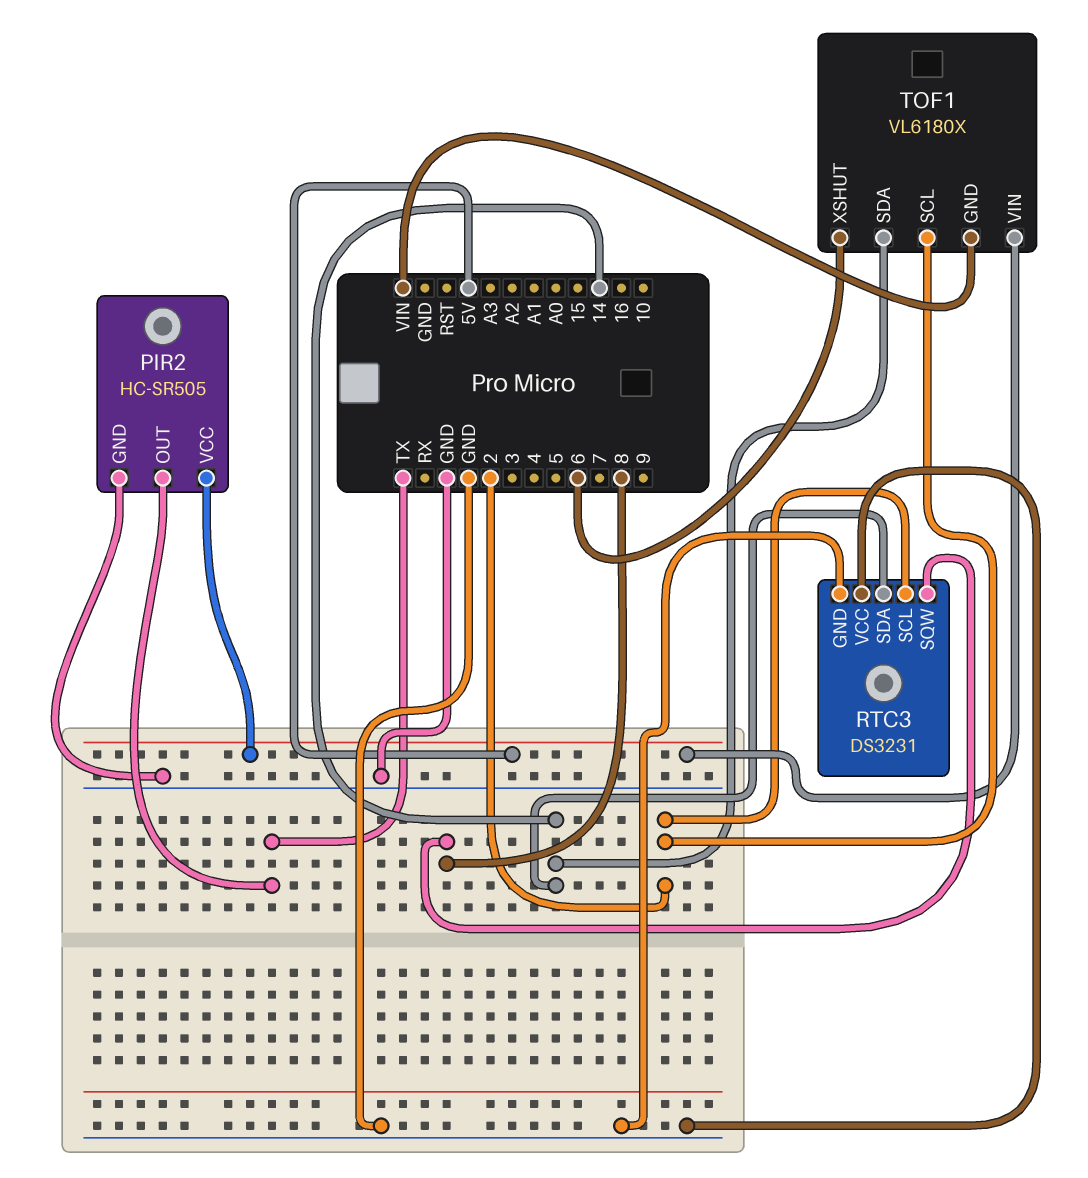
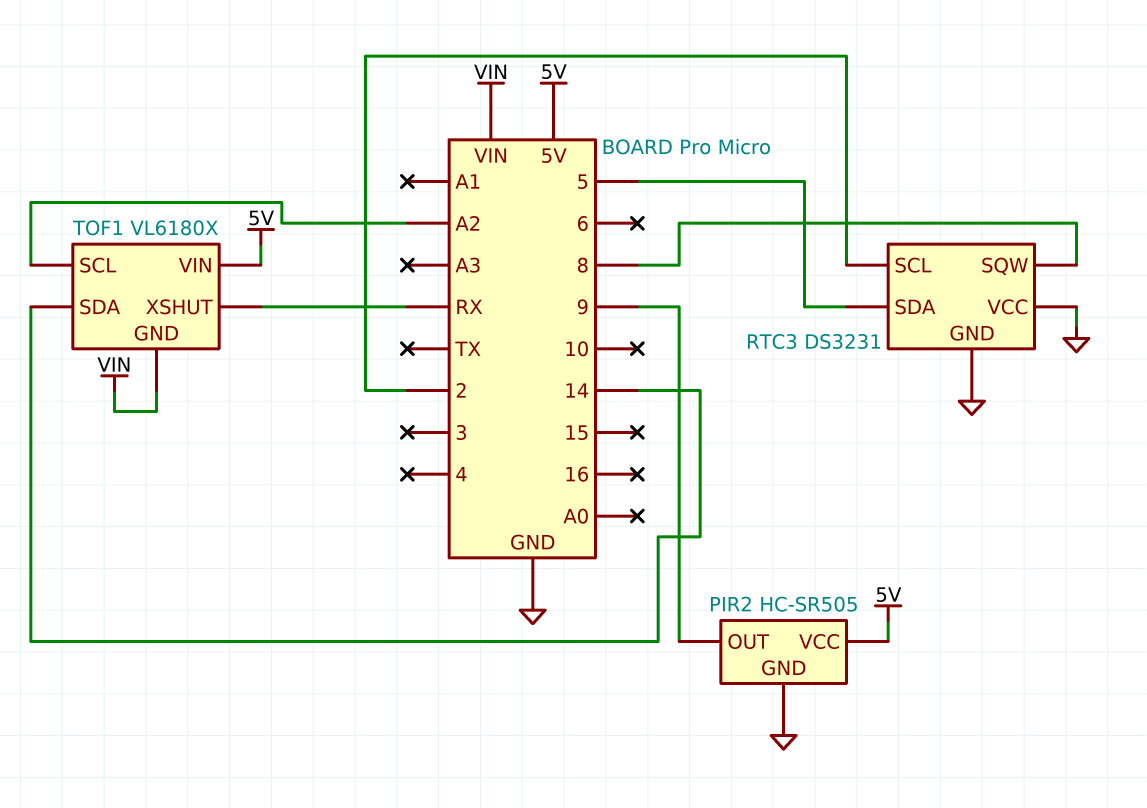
PIR2 pin OUT: TX -> 9
RTC3 pin SDA: 14 -> 5
TOF1 pin SCL: 2 -> A2
TOF1 pin XSHUT: 6 -> RX

